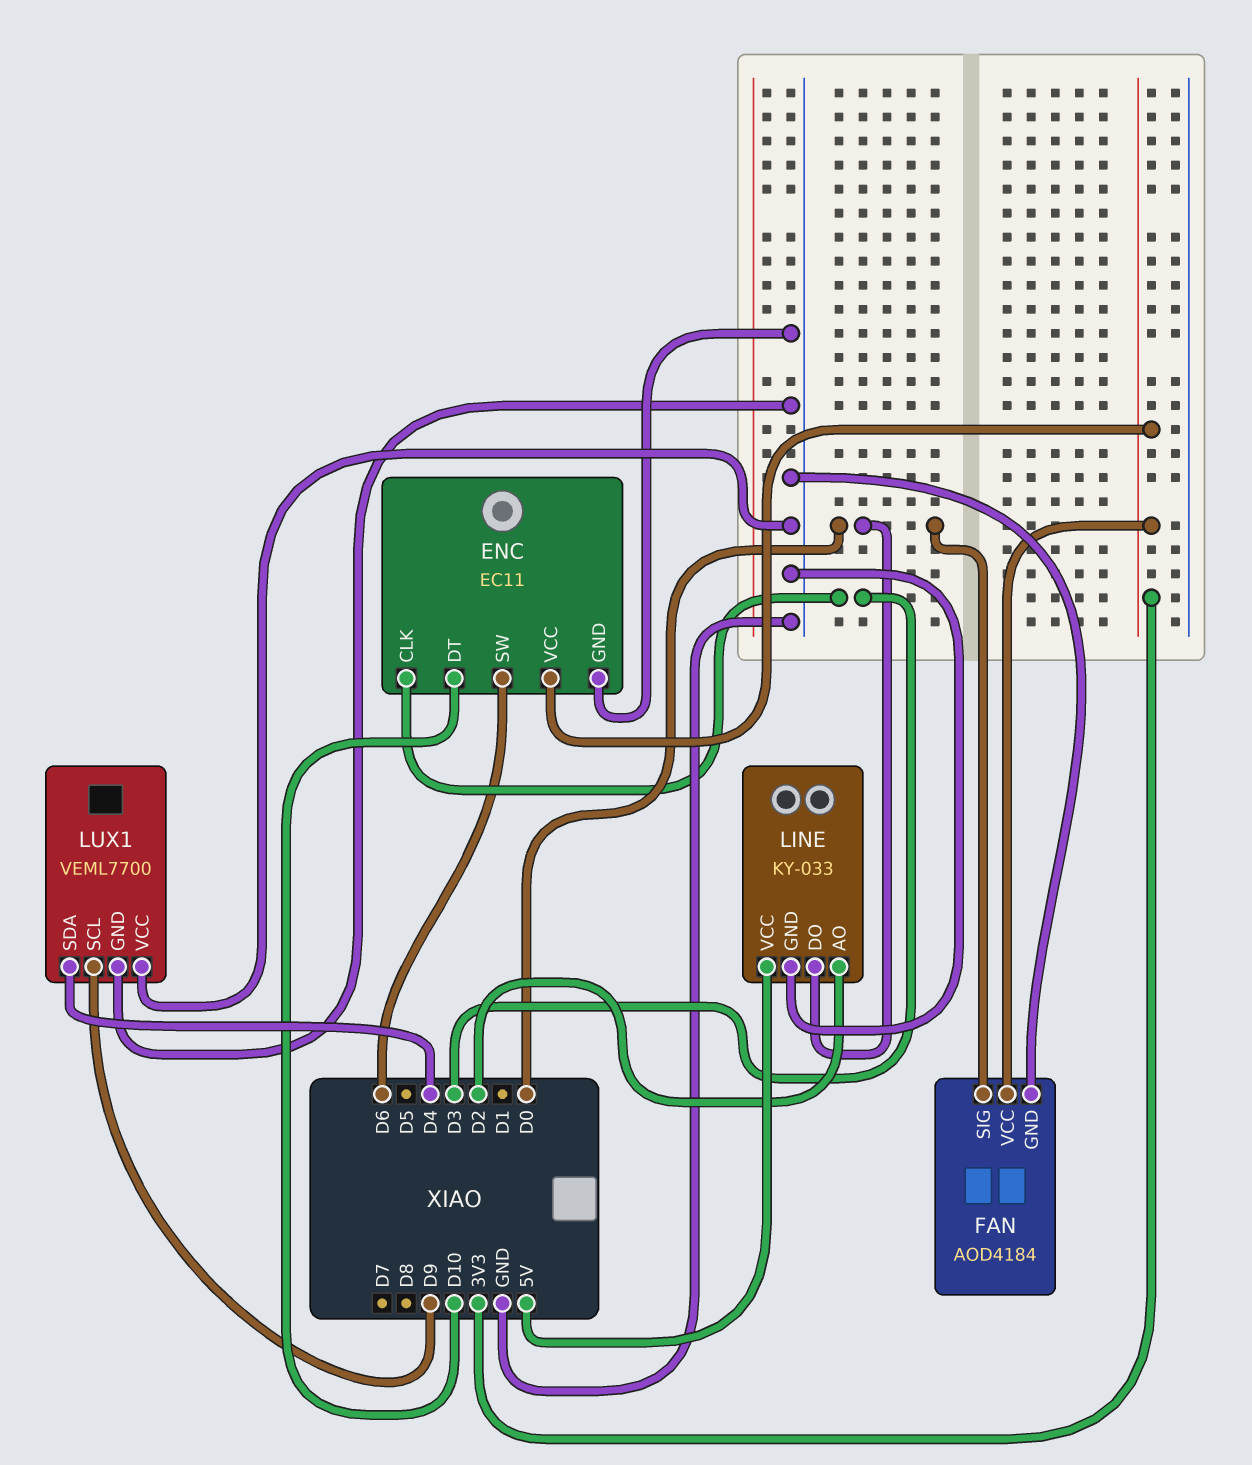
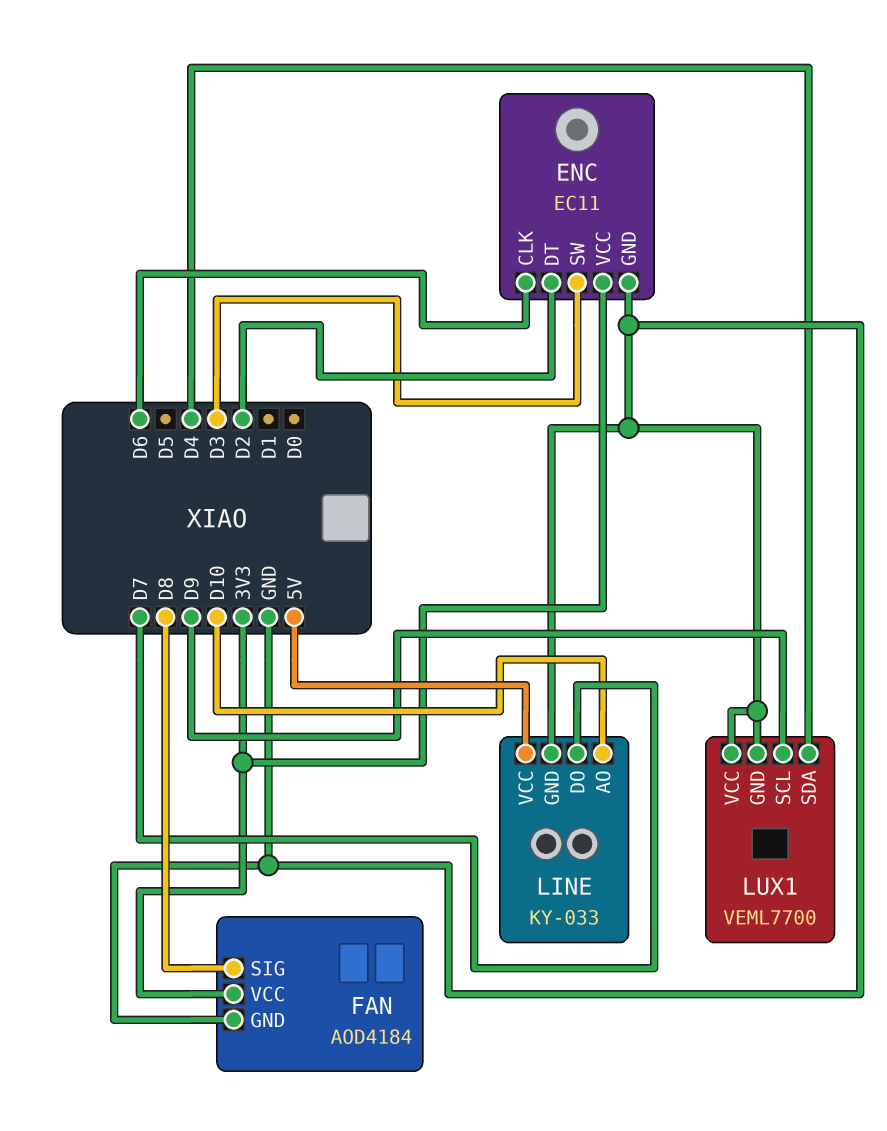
ENC pin CLK: D3 -> D6
ENC pin DT: D10 -> D2
ENC pin SW: D6 -> D3
FAN pin SIG: D0 -> D8
LINE pin AO: D2 -> D10
LINE pin DO: D0 -> D7

